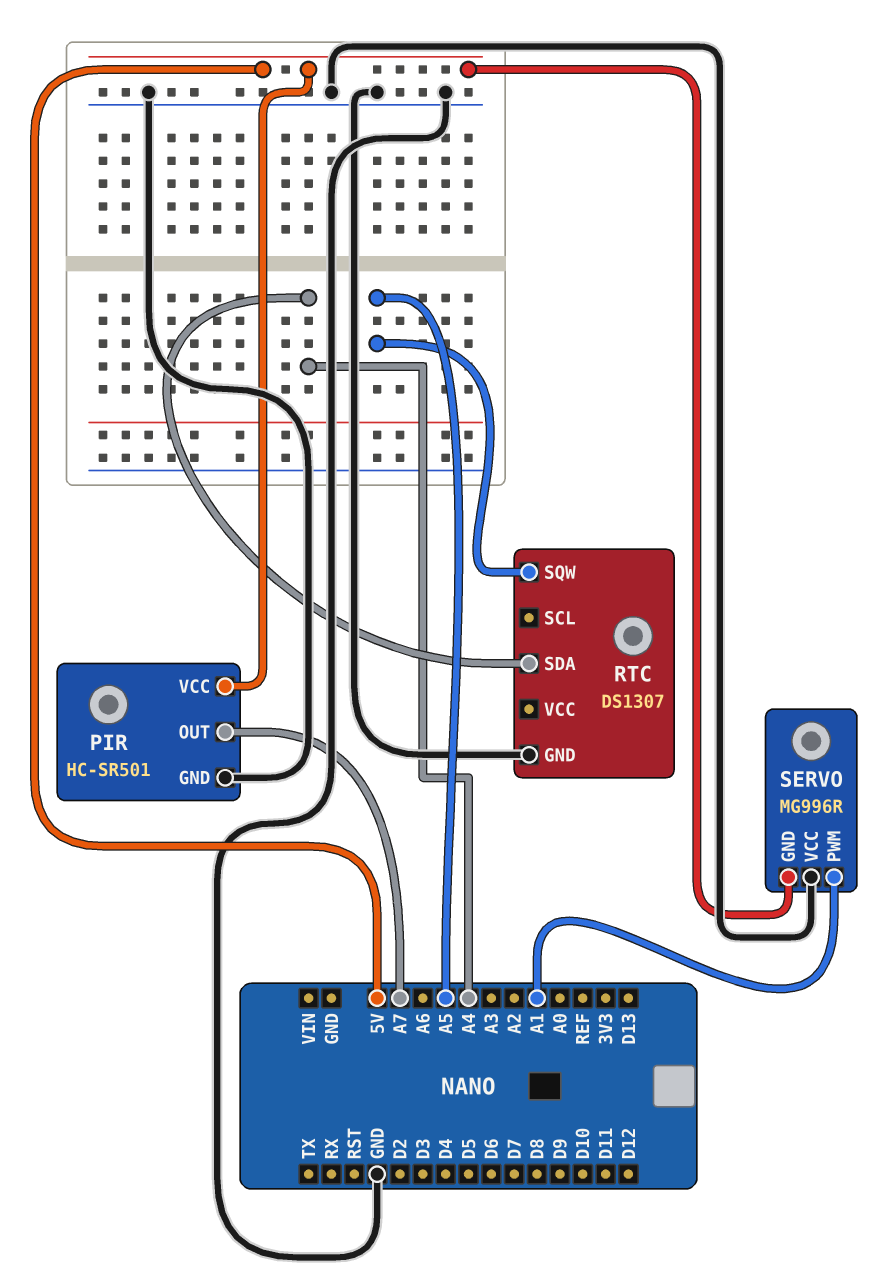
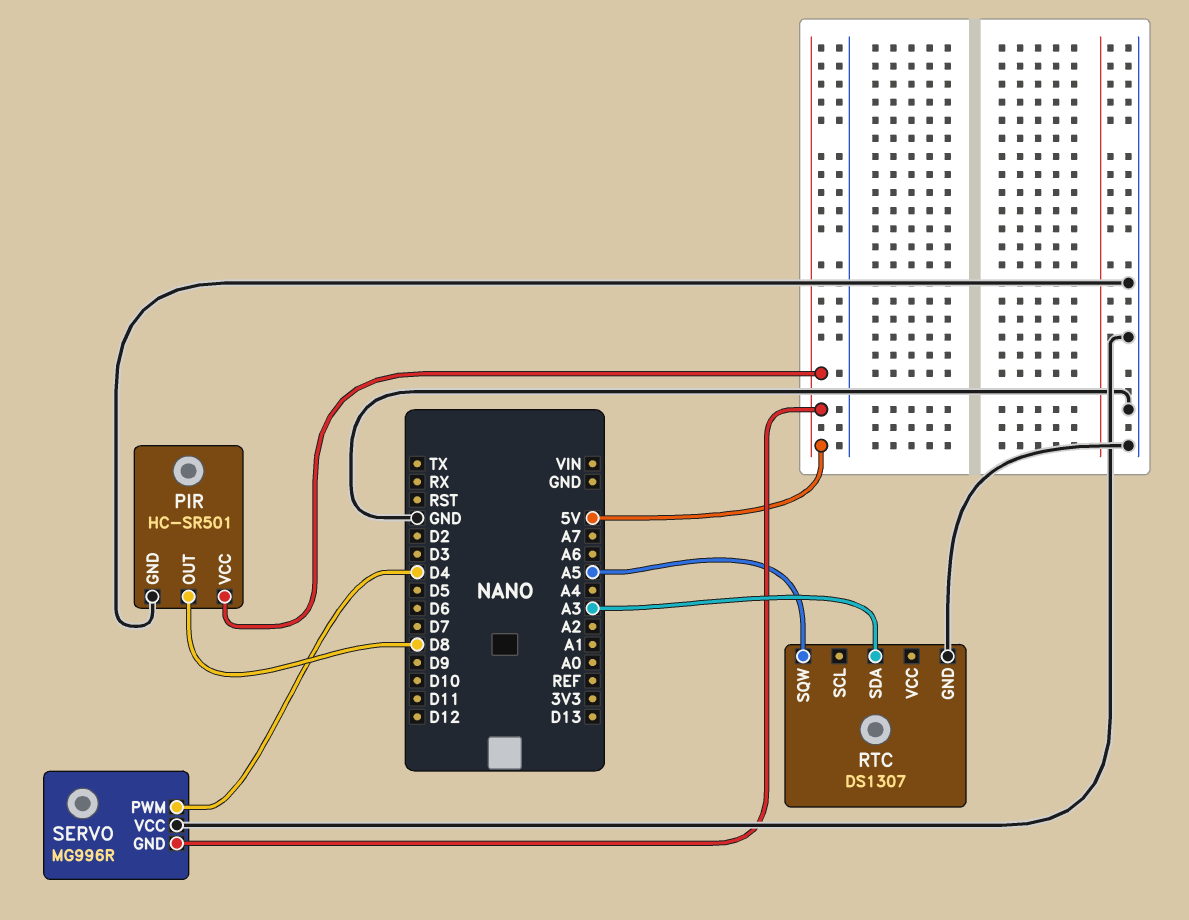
PIR pin OUT: A7 -> D8
RTC pin SDA: A4 -> A3
SERVO pin PWM: A1 -> D4

